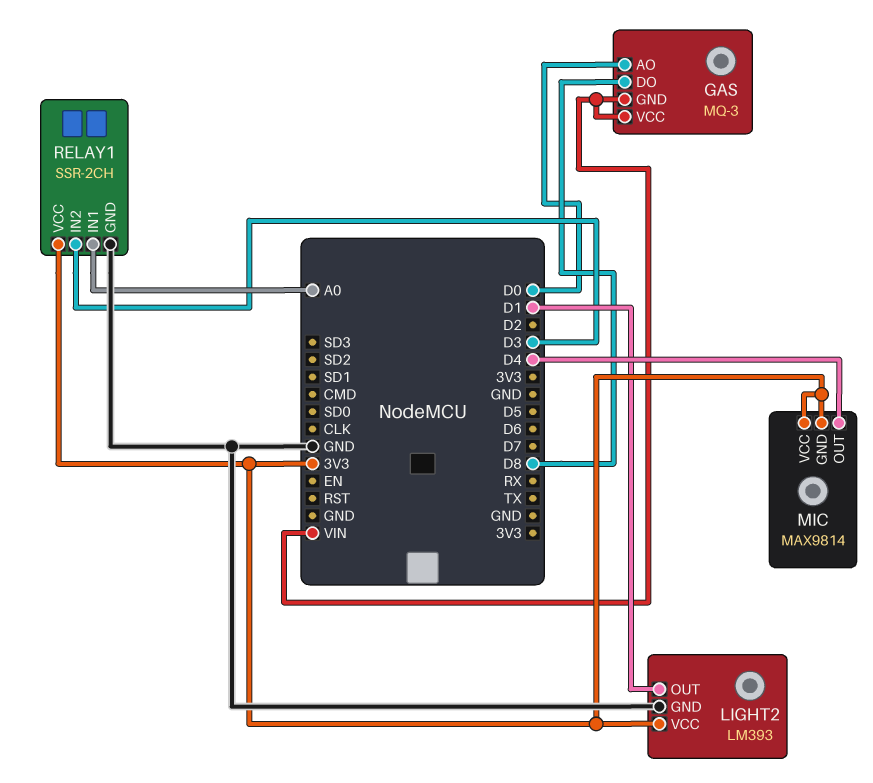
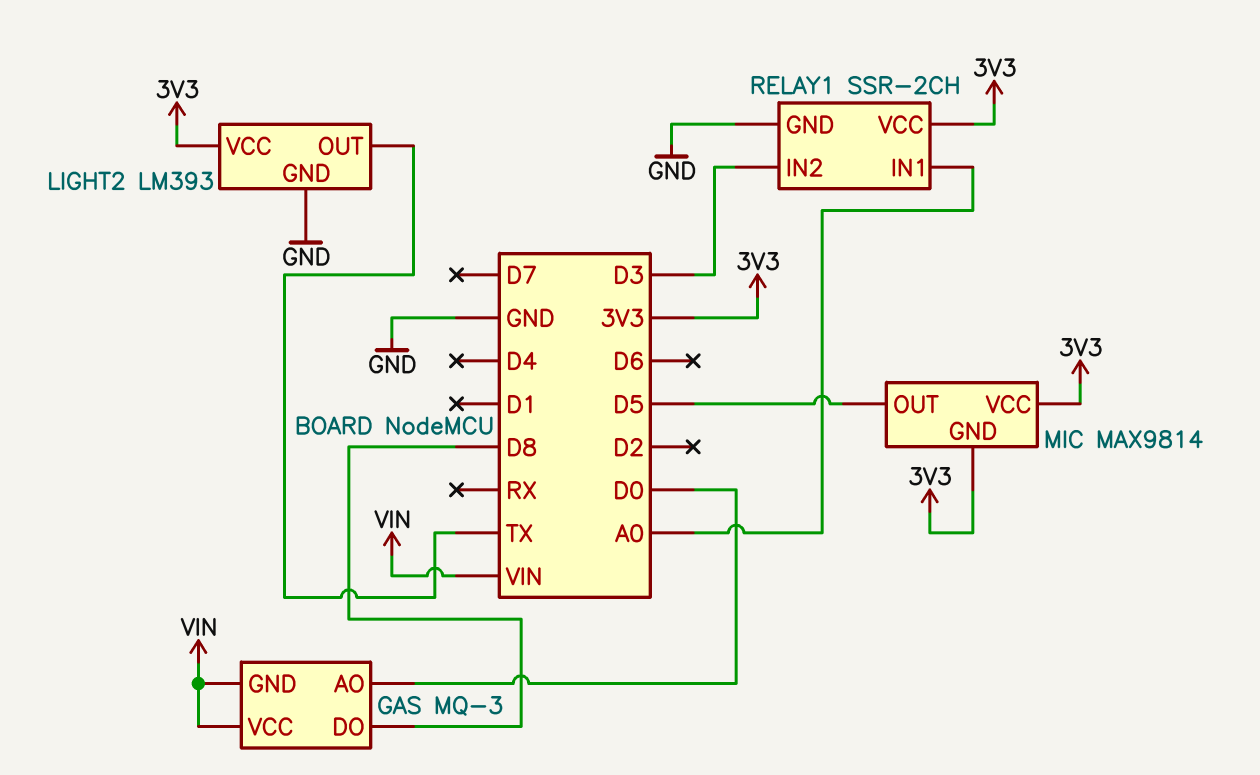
LIGHT2 pin OUT: D1 -> TX
MIC pin OUT: D4 -> D5

